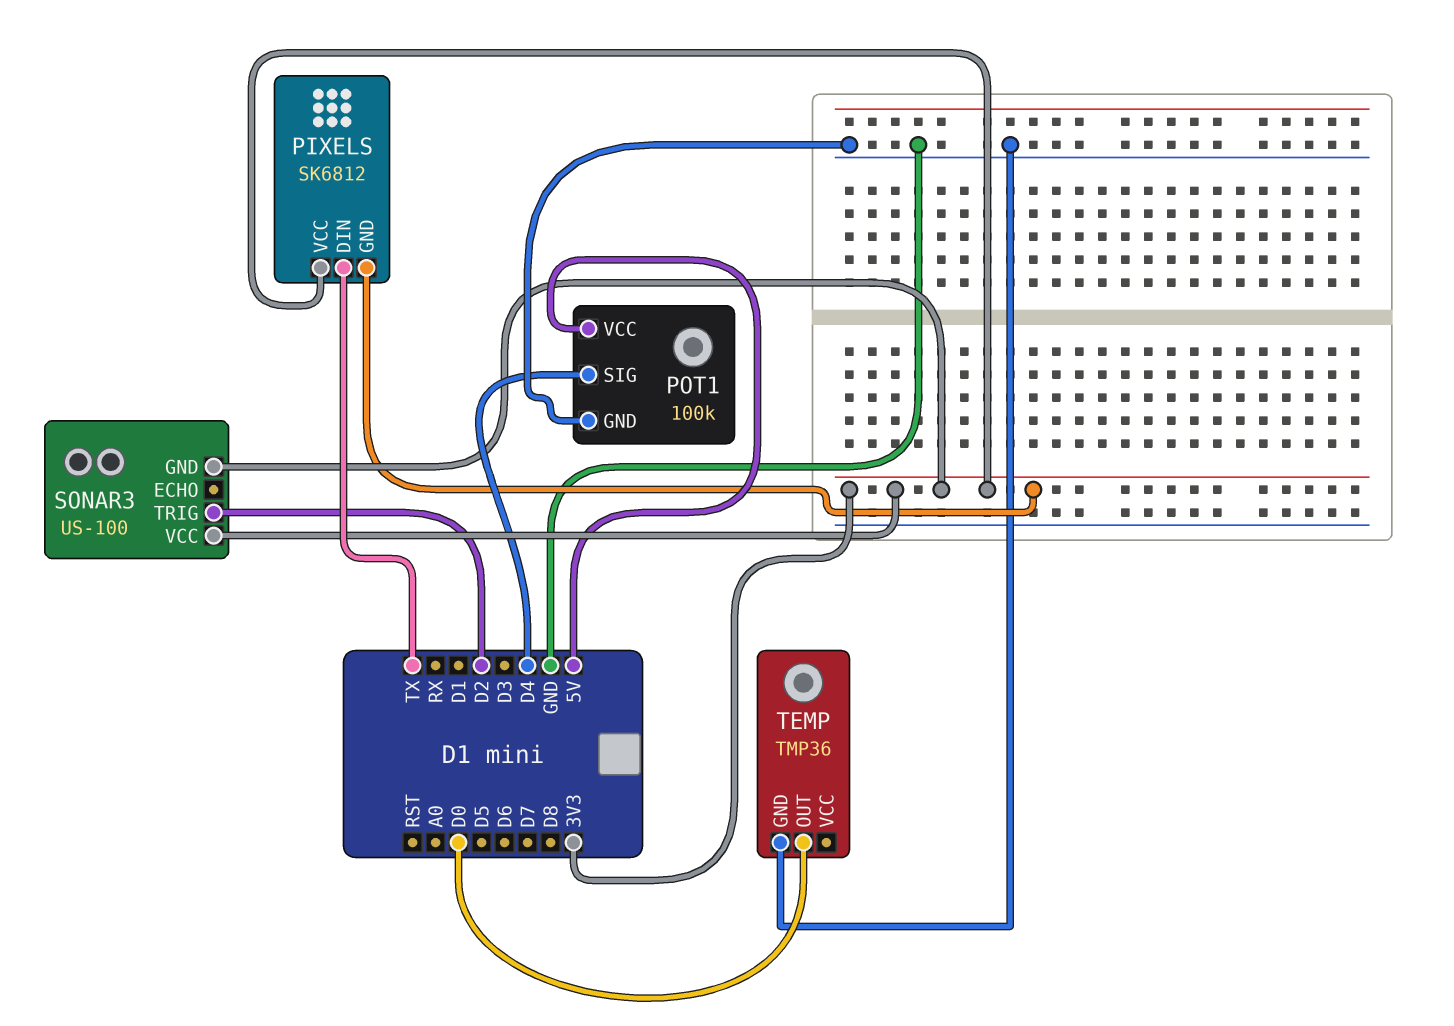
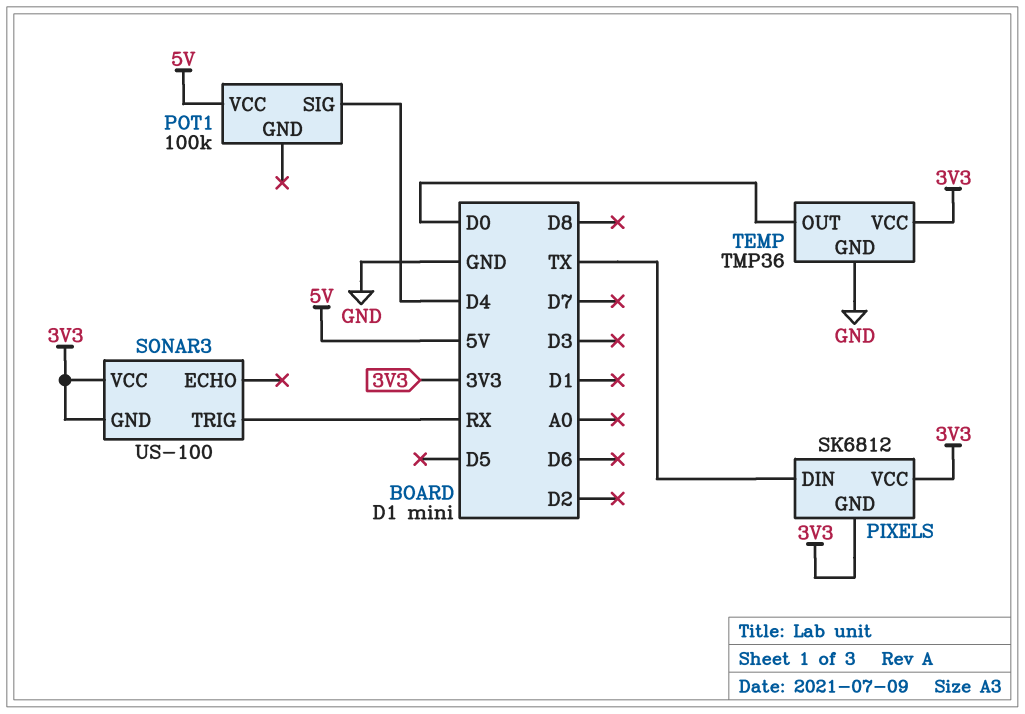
POT1 pin GND: GND -> none
SONAR3 pin TRIG: D2 -> RX
TEMP pin VCC: none -> 3V3

